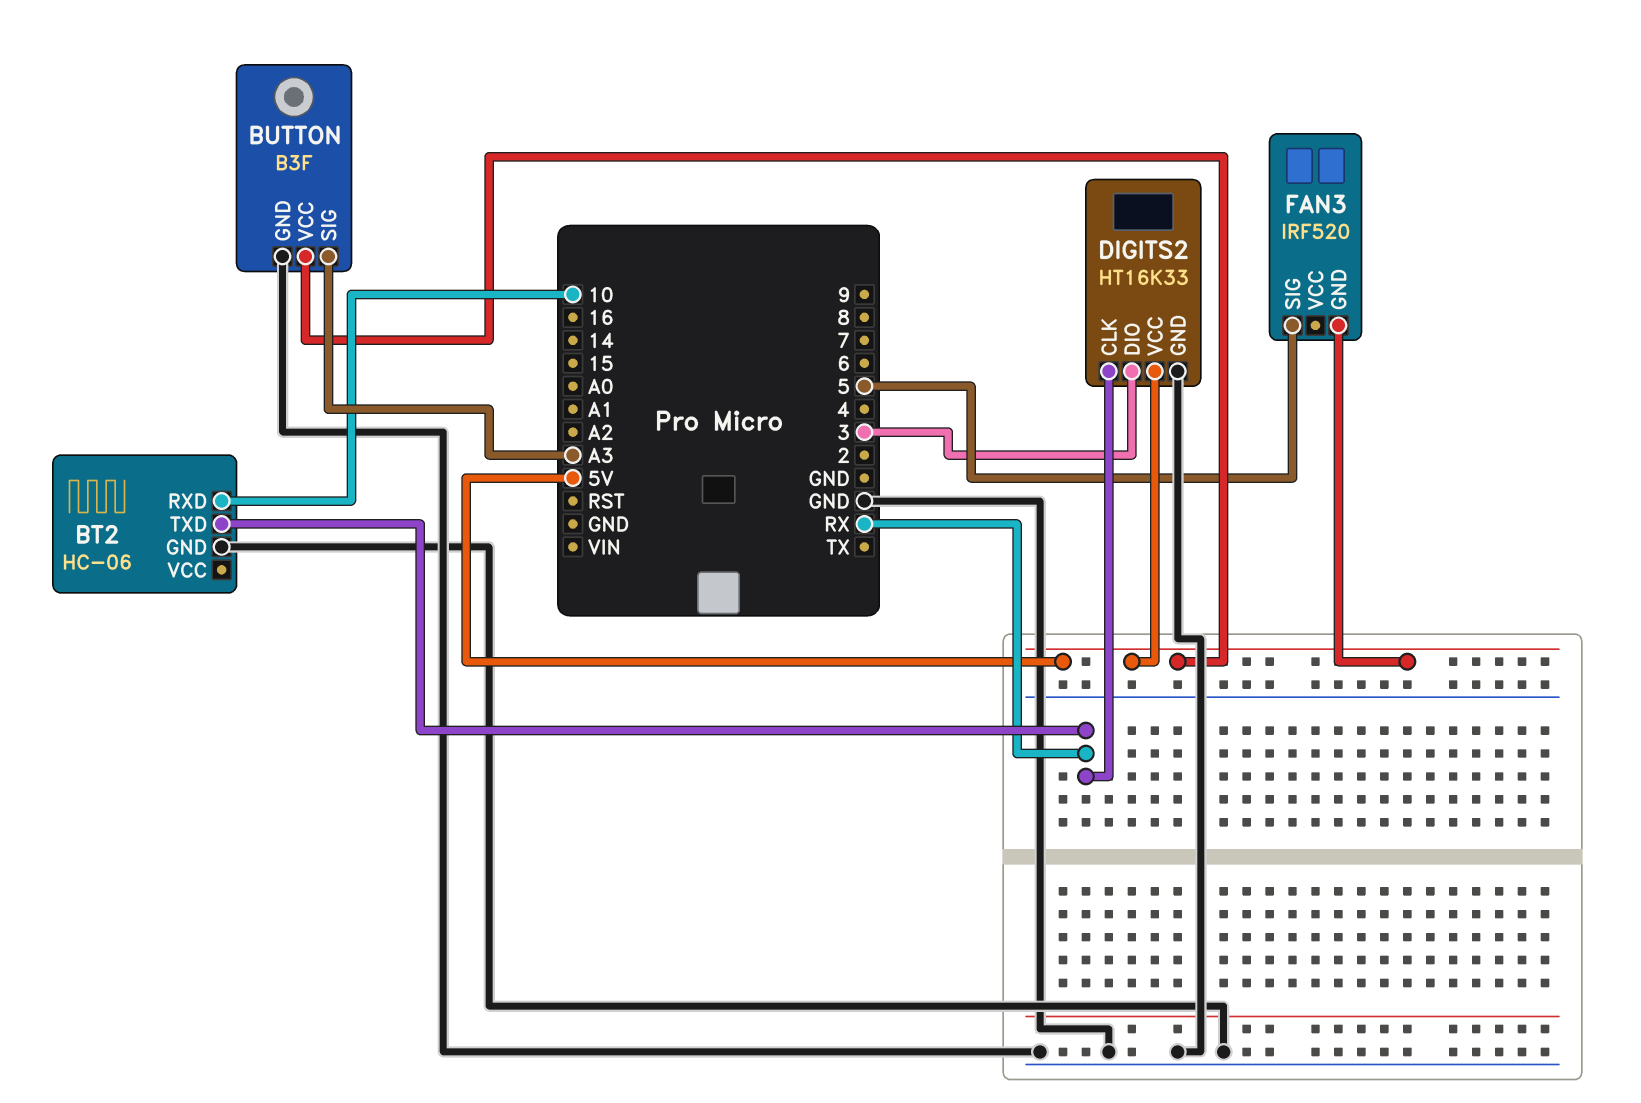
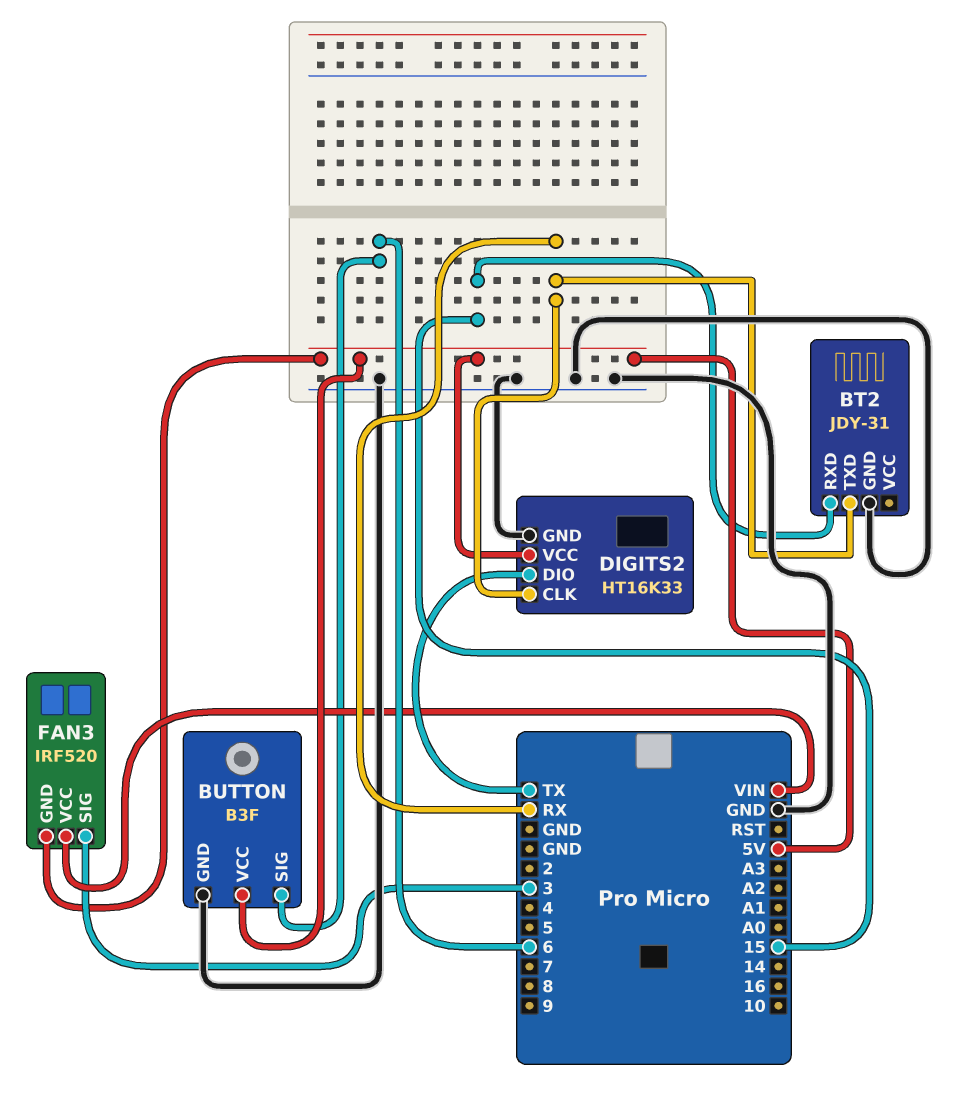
BT2: HC-06 -> JDY-31
BT2 pin RXD: 10 -> 15
BUTTON pin SIG: A3 -> 6
DIGITS2 pin DIO: 3 -> TX
FAN3 pin SIG: 5 -> 3
FAN3 pin VCC: none -> VIN

